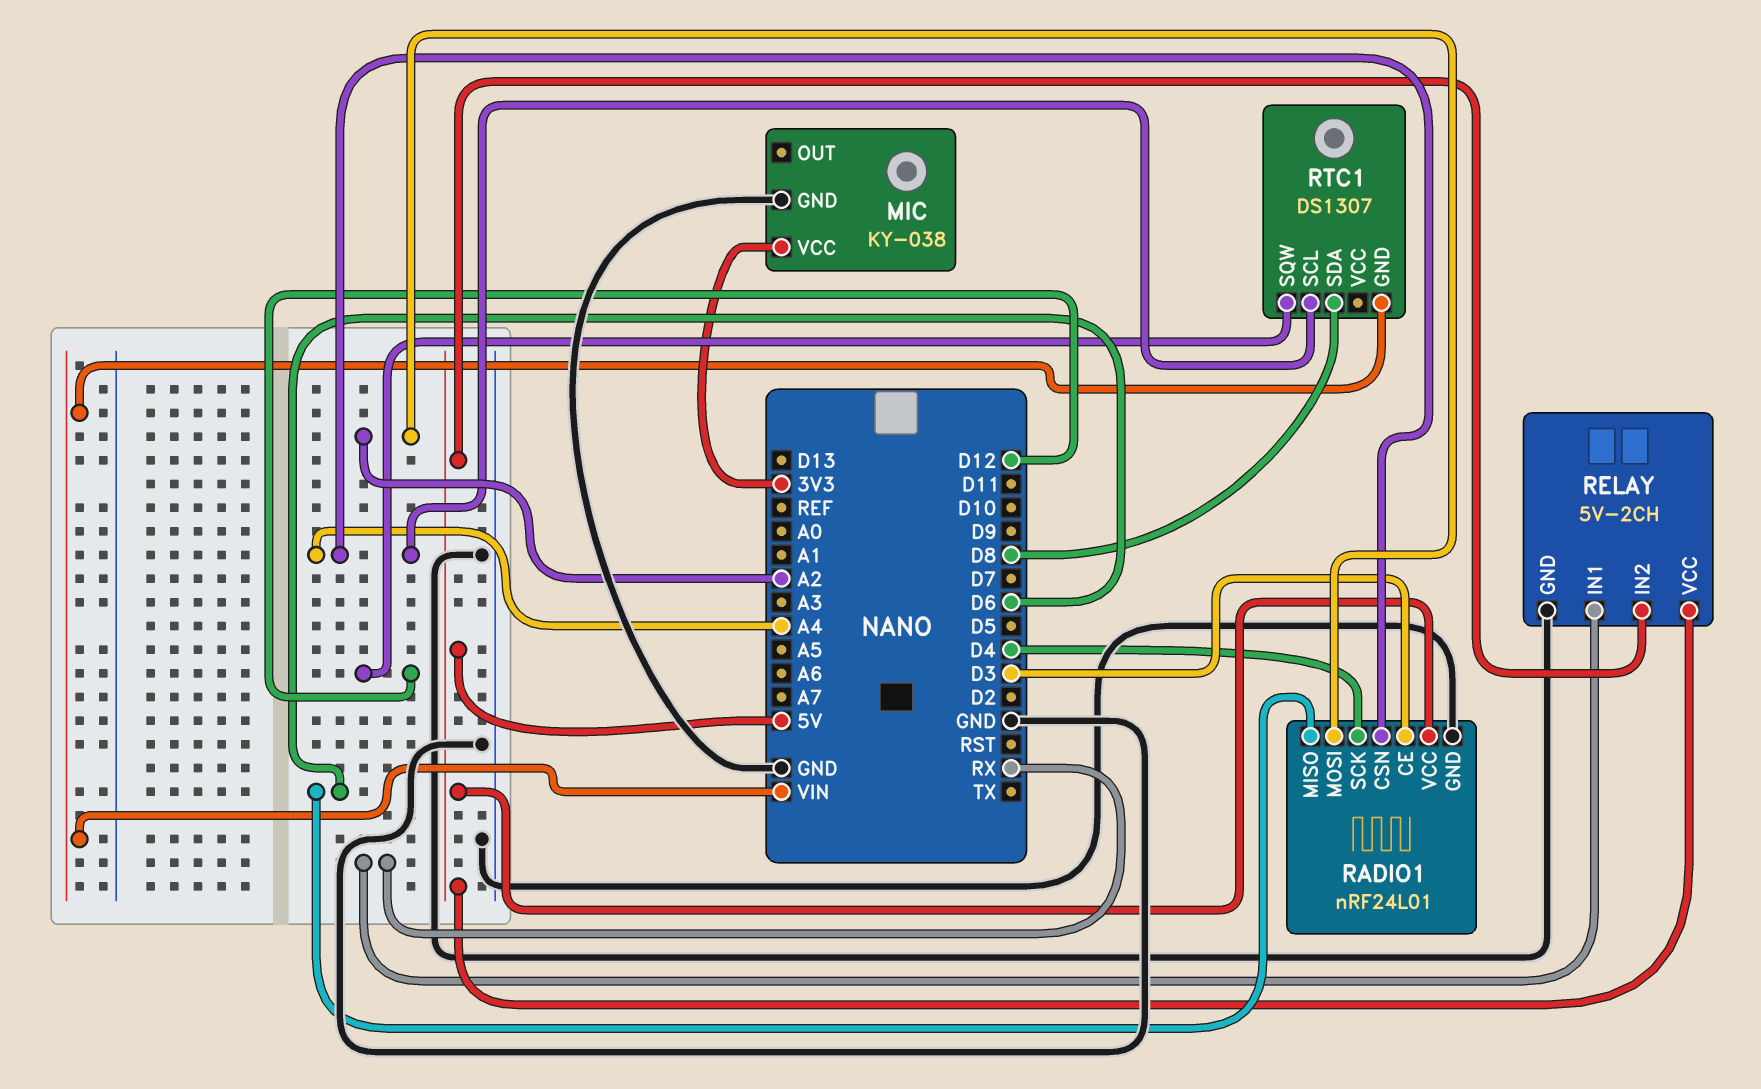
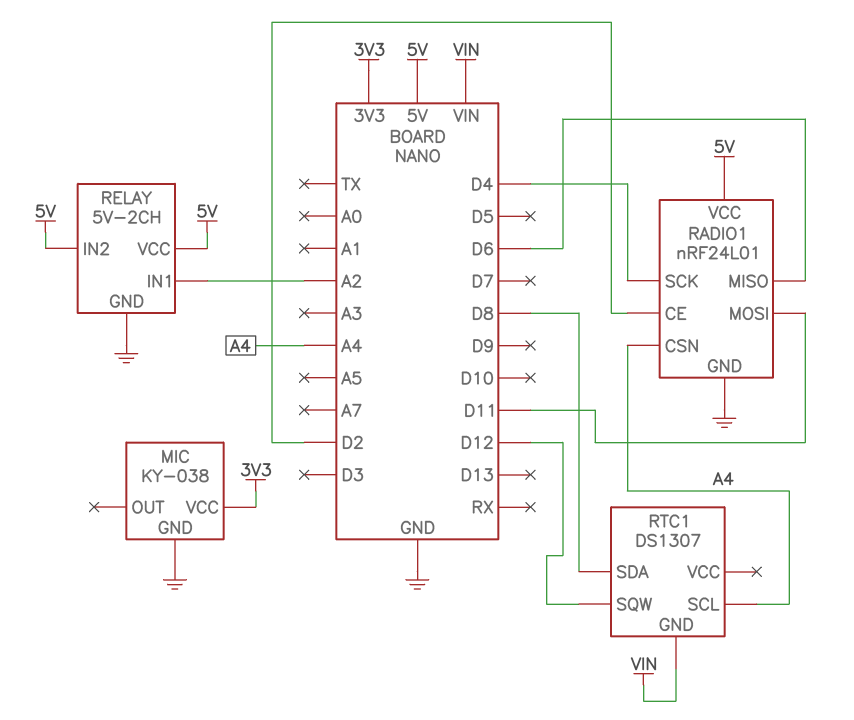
RADIO1 pin CE: D3 -> D2
RADIO1 pin MOSI: A2 -> D11
RELAY pin IN1: RX -> A2

